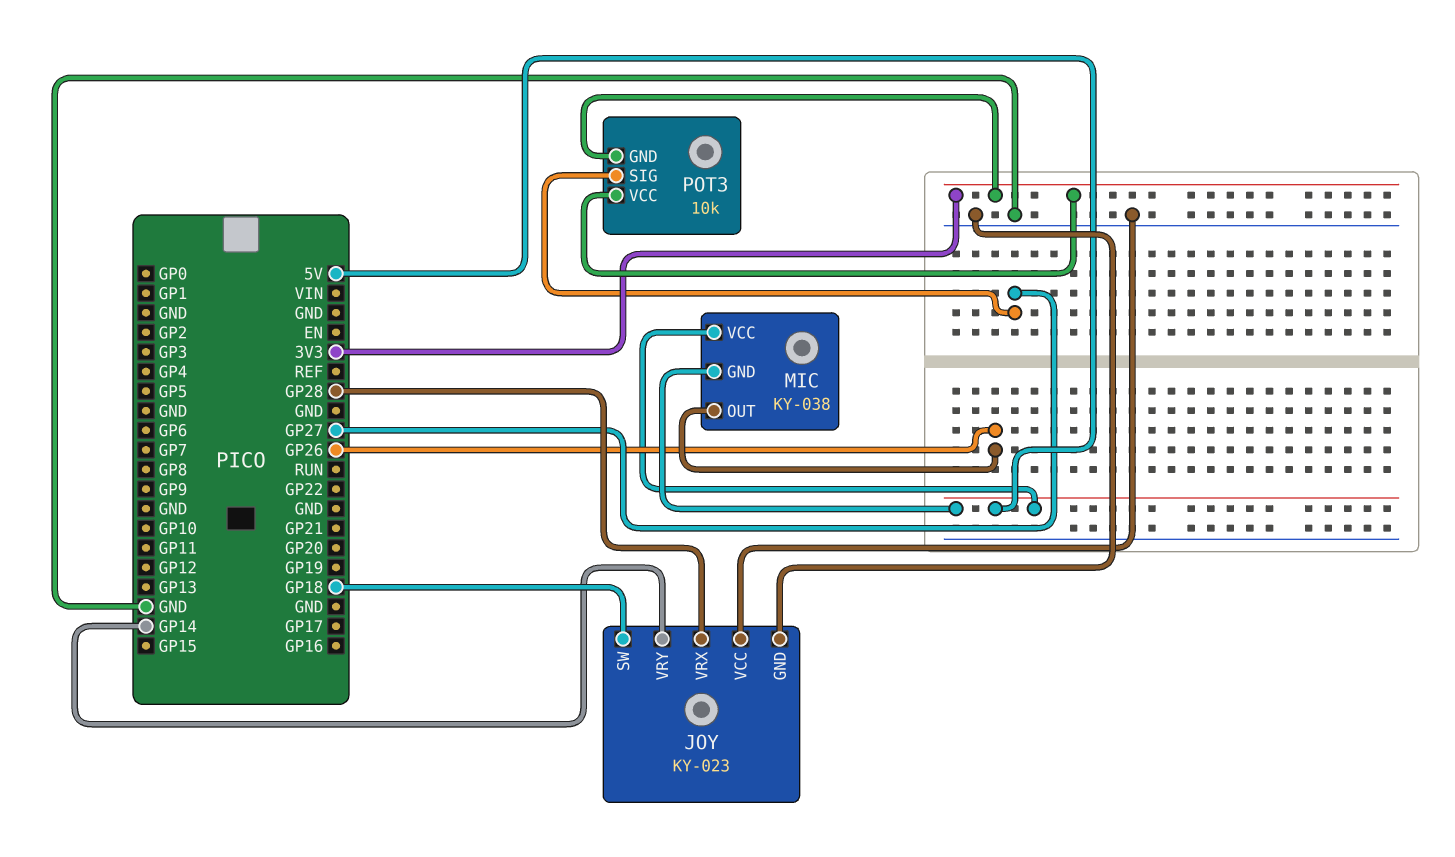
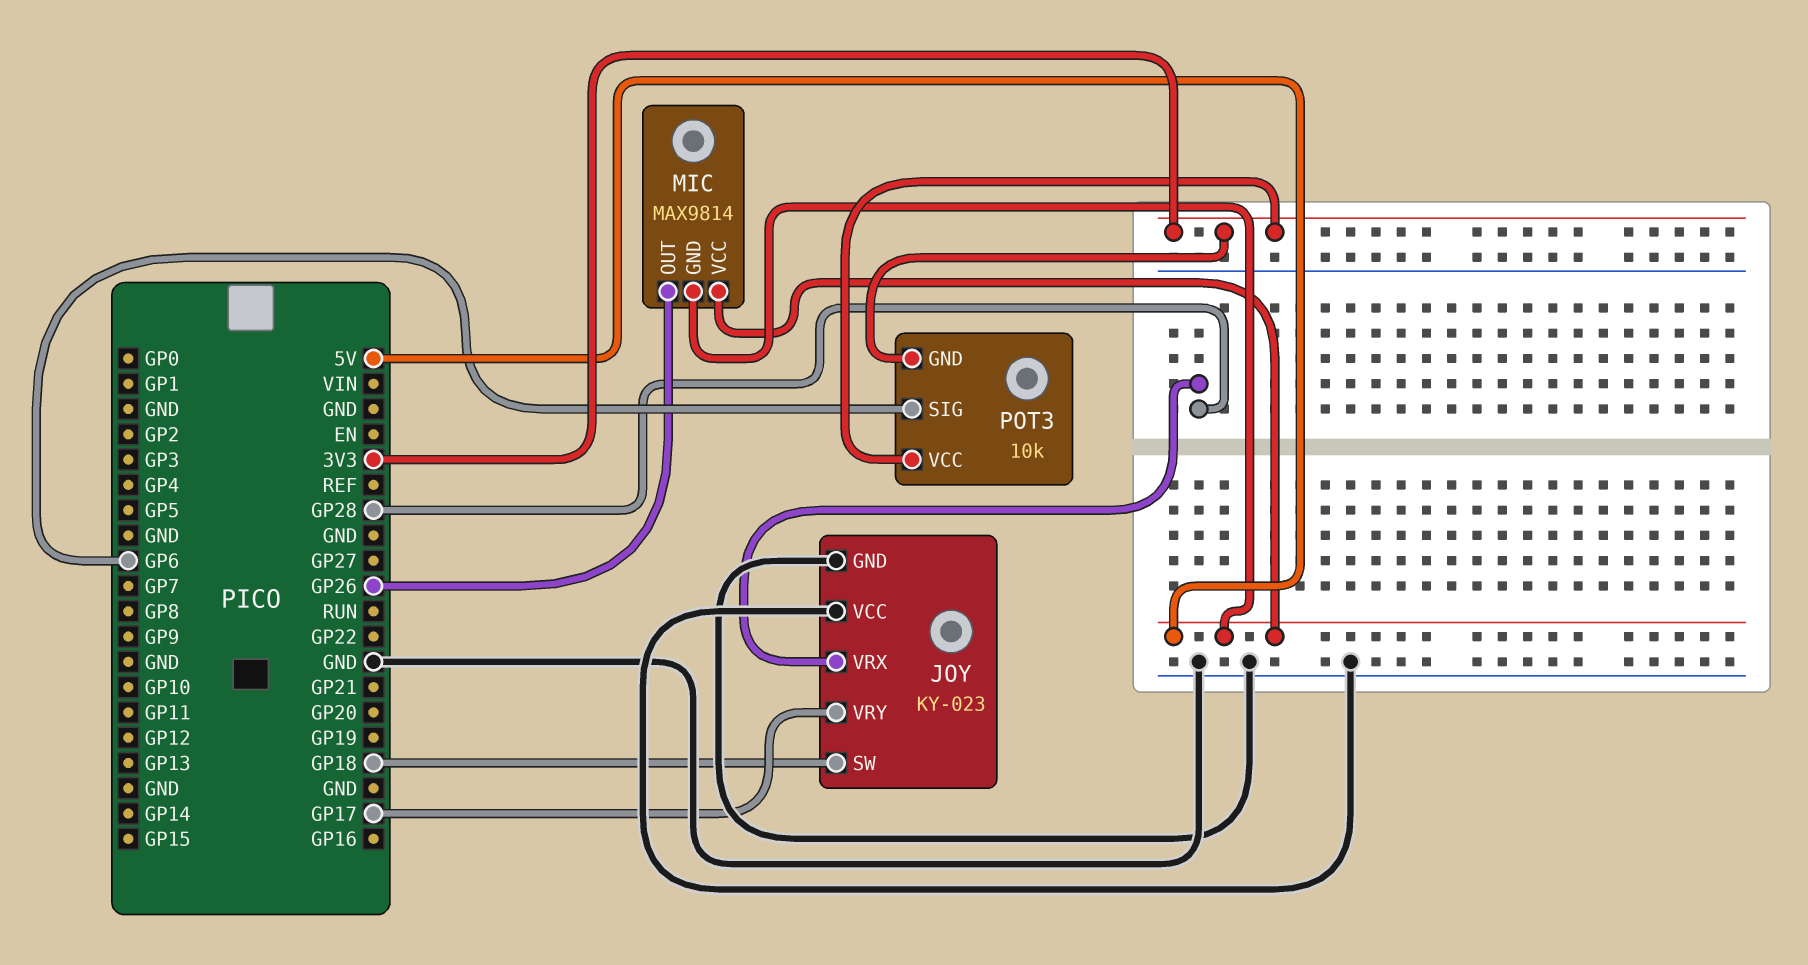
JOY pin VRY: GP14 -> GP17
MIC: KY-038 -> MAX9814
POT3 pin SIG: GP27 -> GP6

